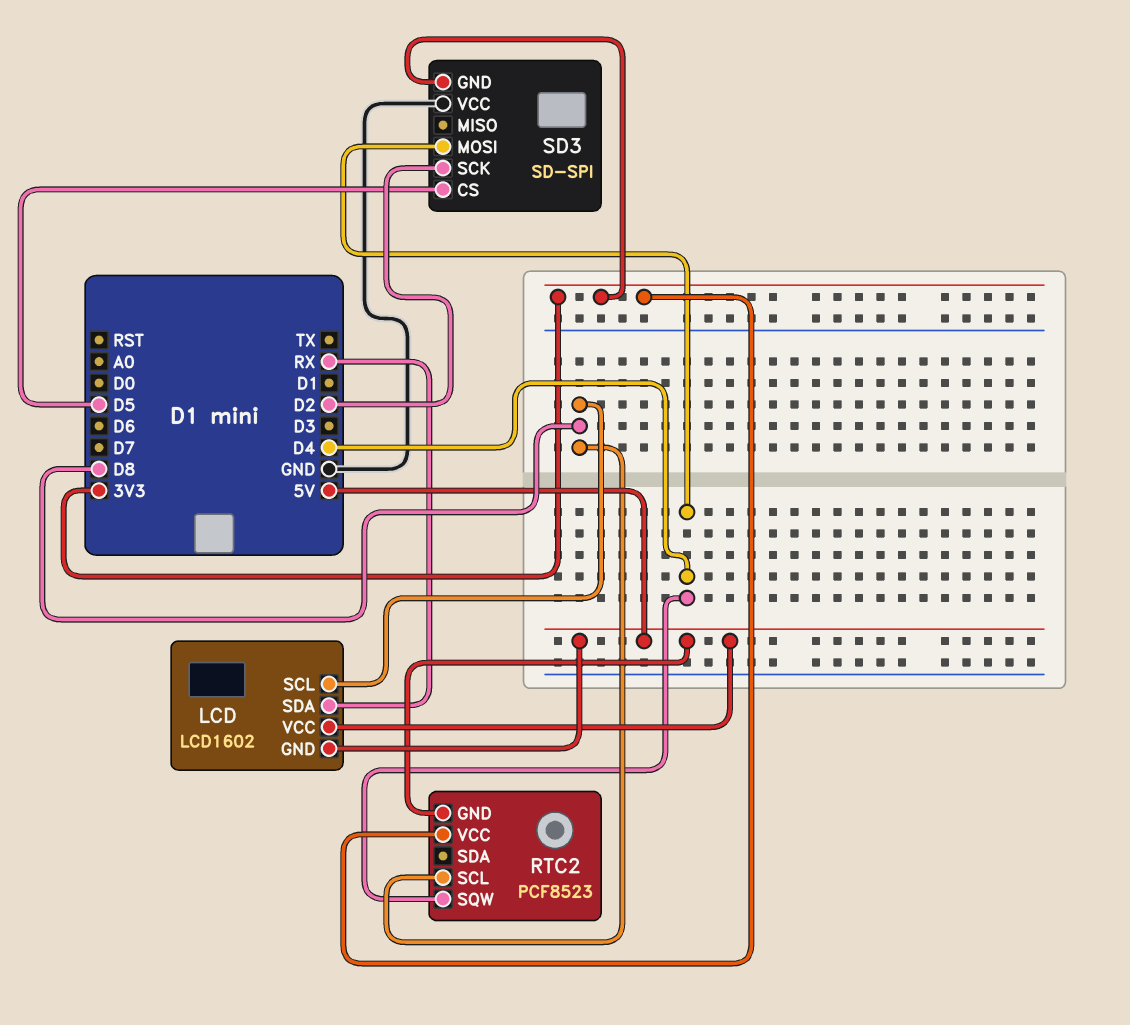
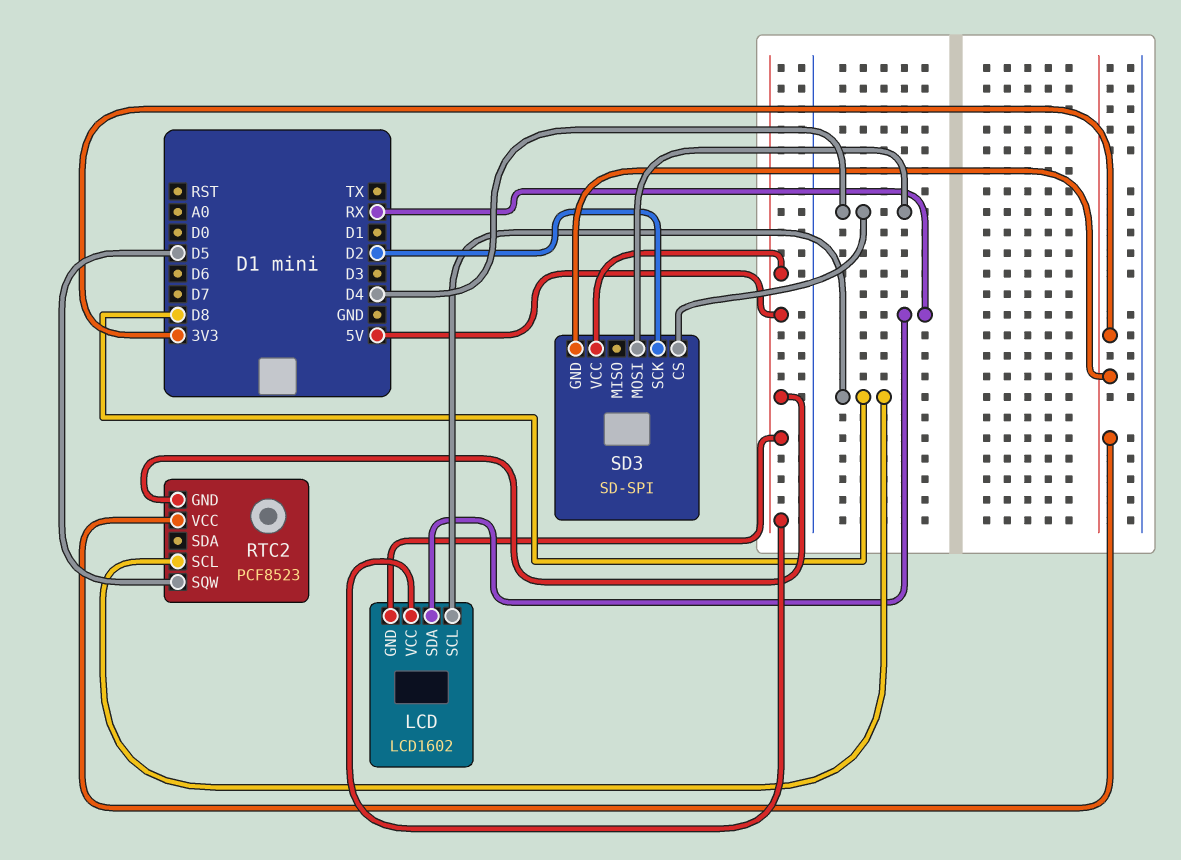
RTC2 pin SQW: D4 -> D5
SD3 pin CS: D5 -> D4
SD3 pin VCC: GND -> 5V

